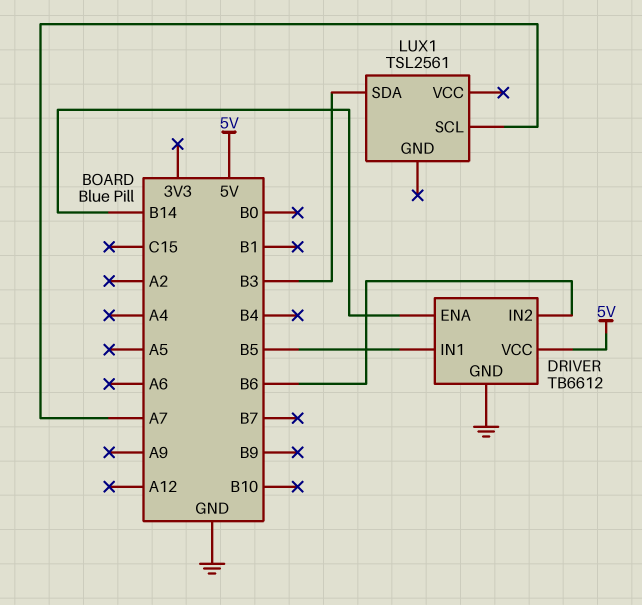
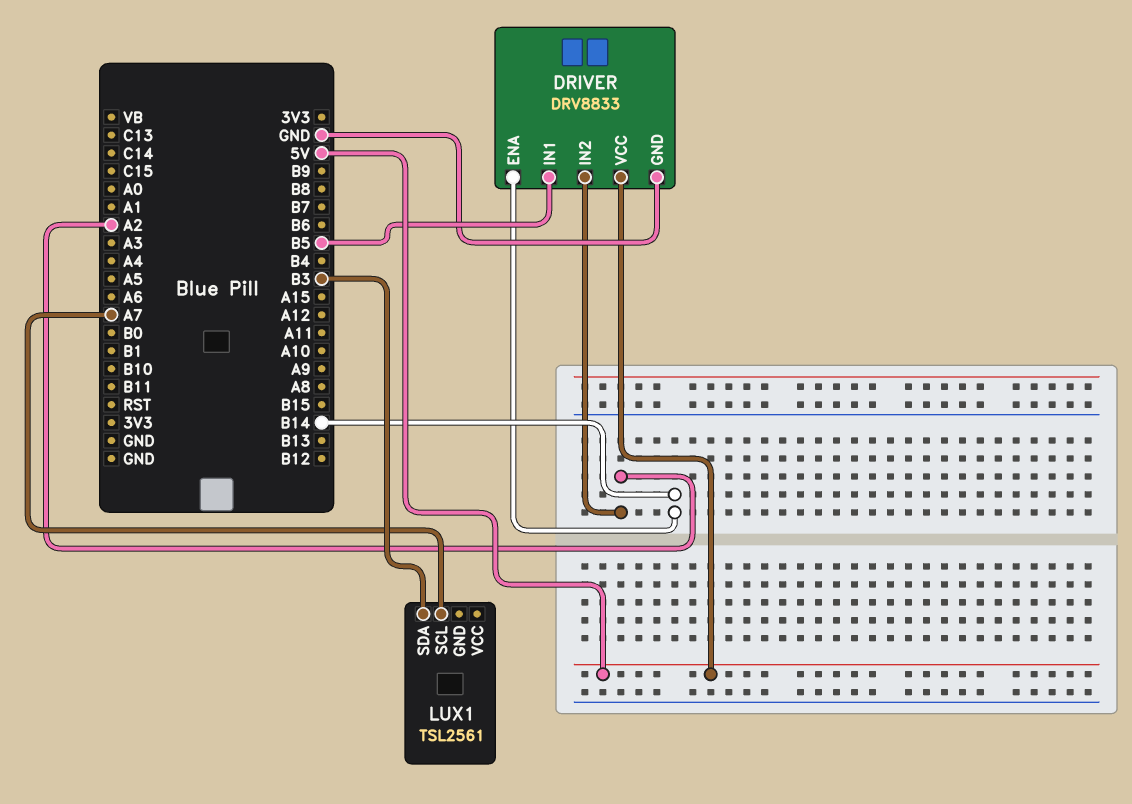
DRIVER: TB6612 -> DRV8833
DRIVER pin IN2: B6 -> A2

